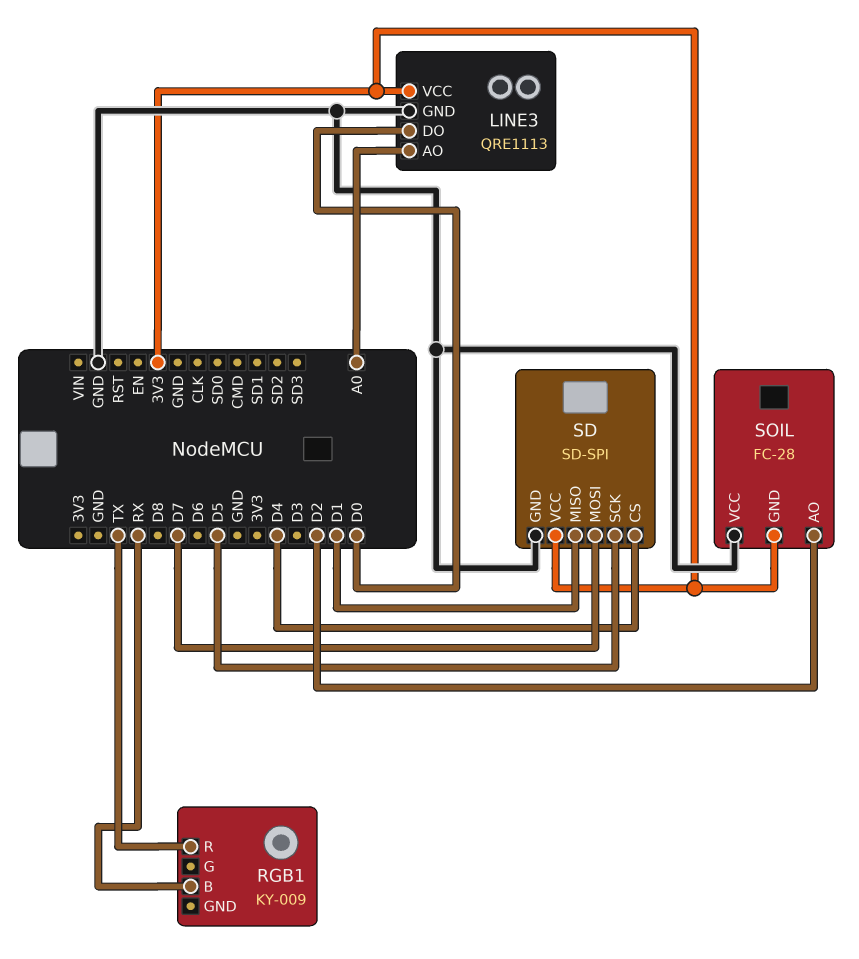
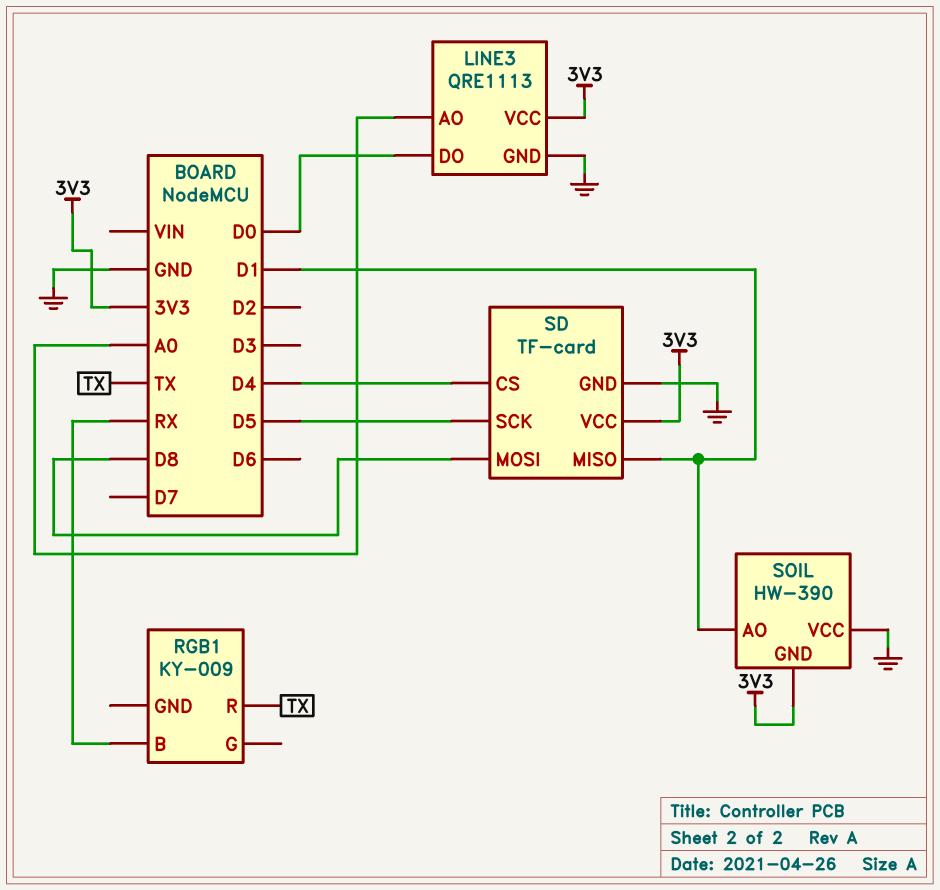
SD: SD-SPI -> TF-card
SD pin MOSI: D7 -> D8
SOIL: FC-28 -> HW-390
SOIL pin AO: D2 -> D1

